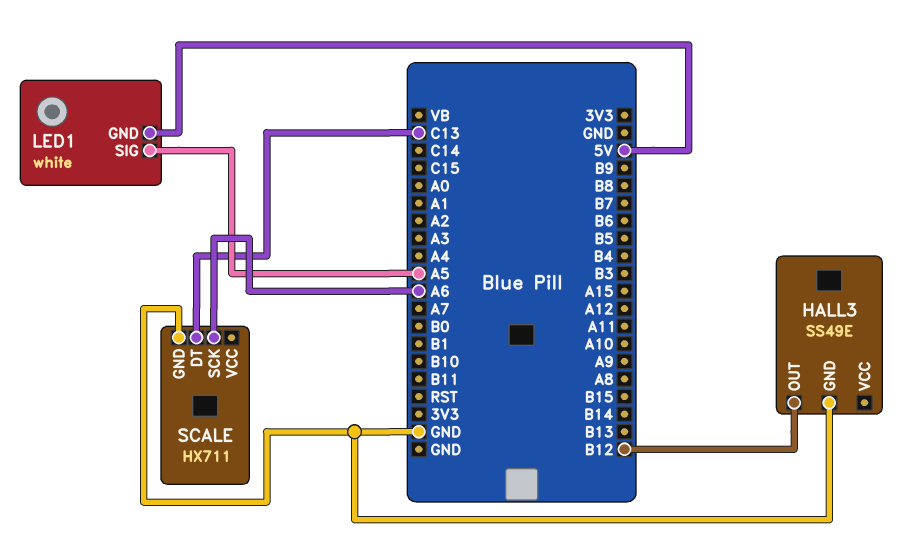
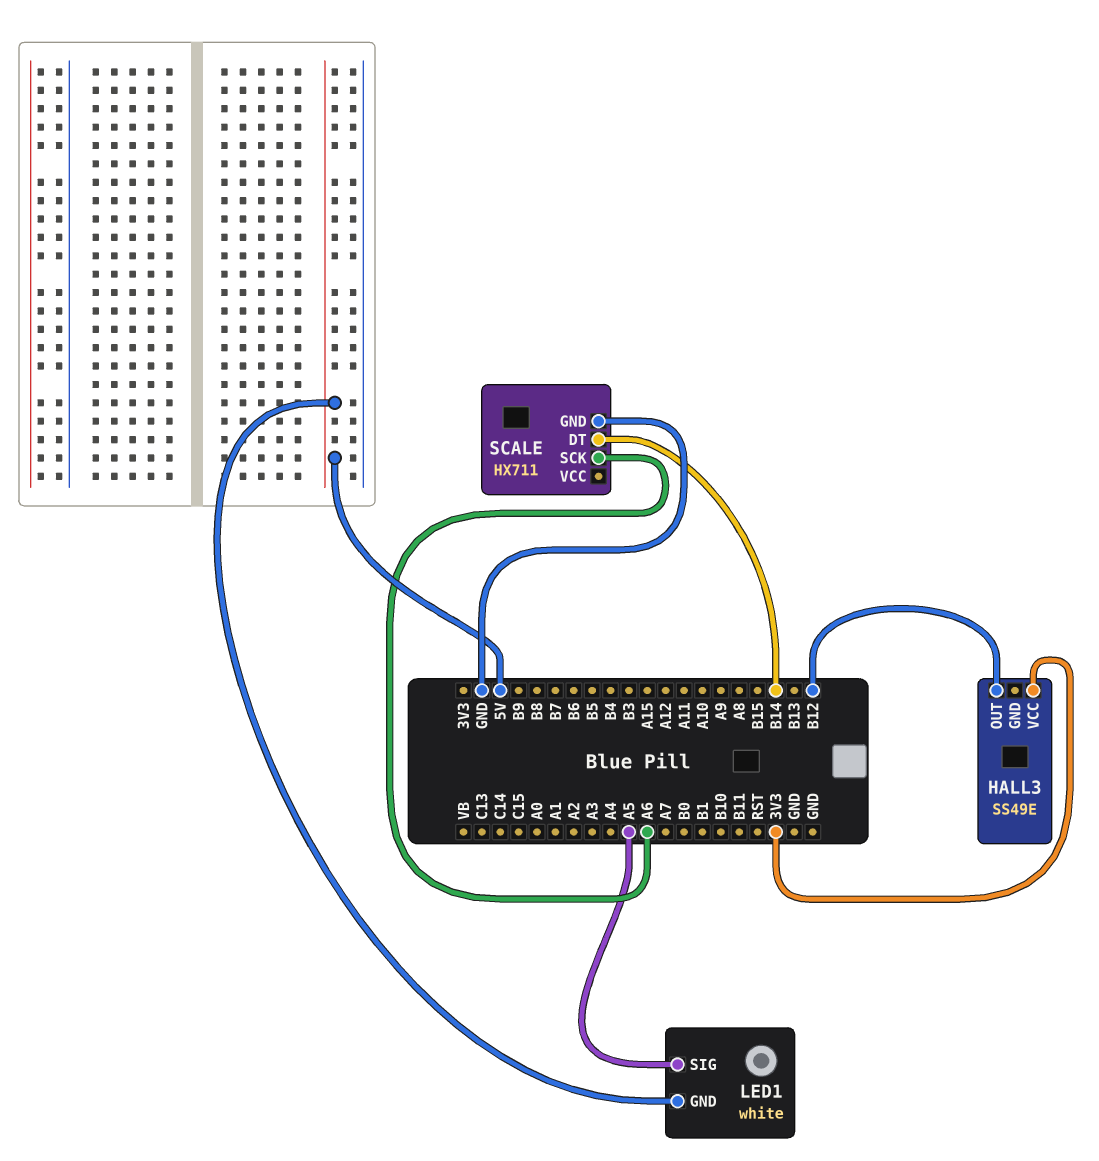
HALL3 pin GND: GND -> none
HALL3 pin VCC: none -> 3V3
SCALE pin DT: C13 -> B14

